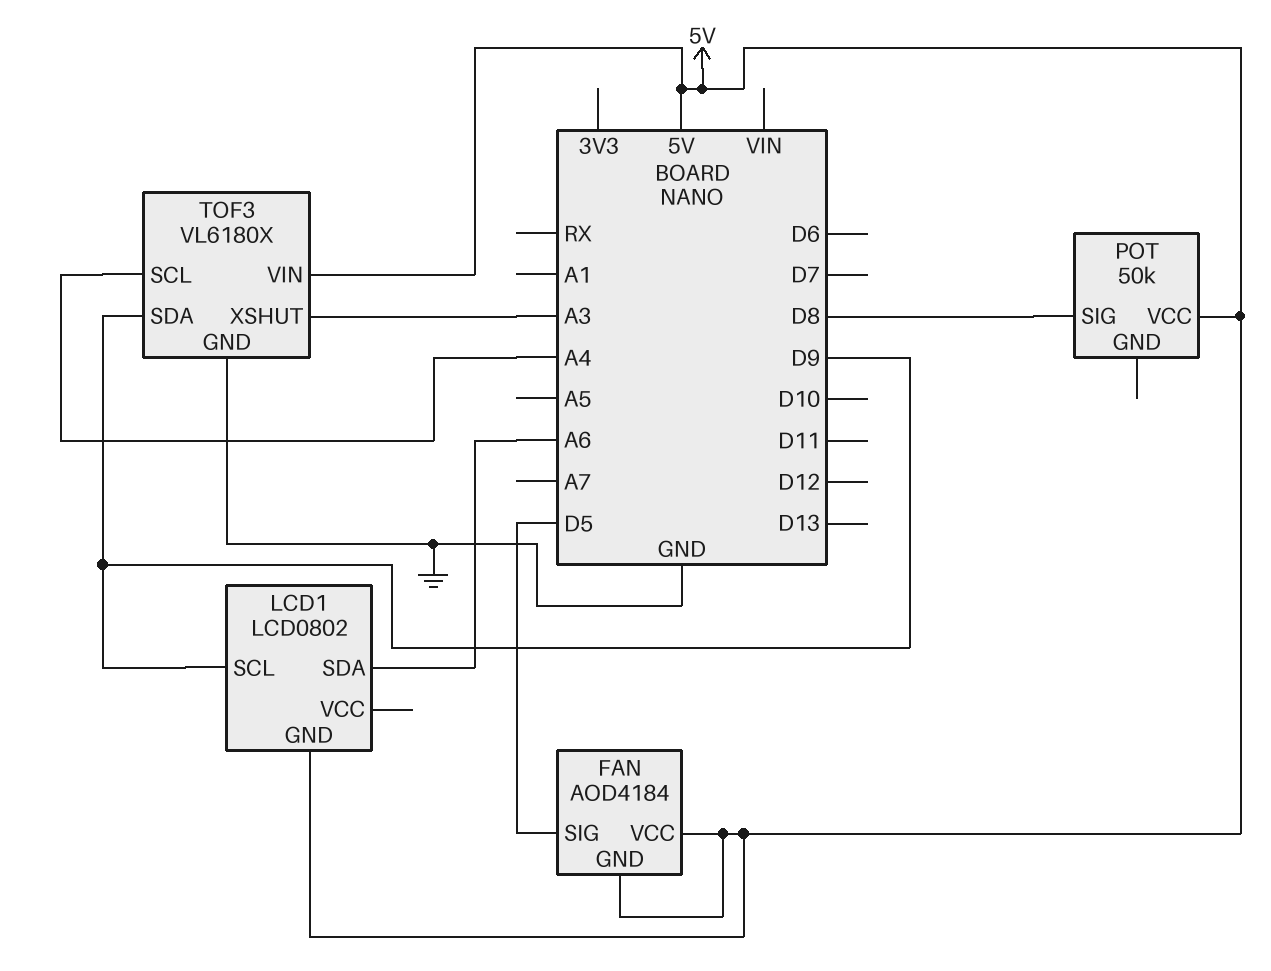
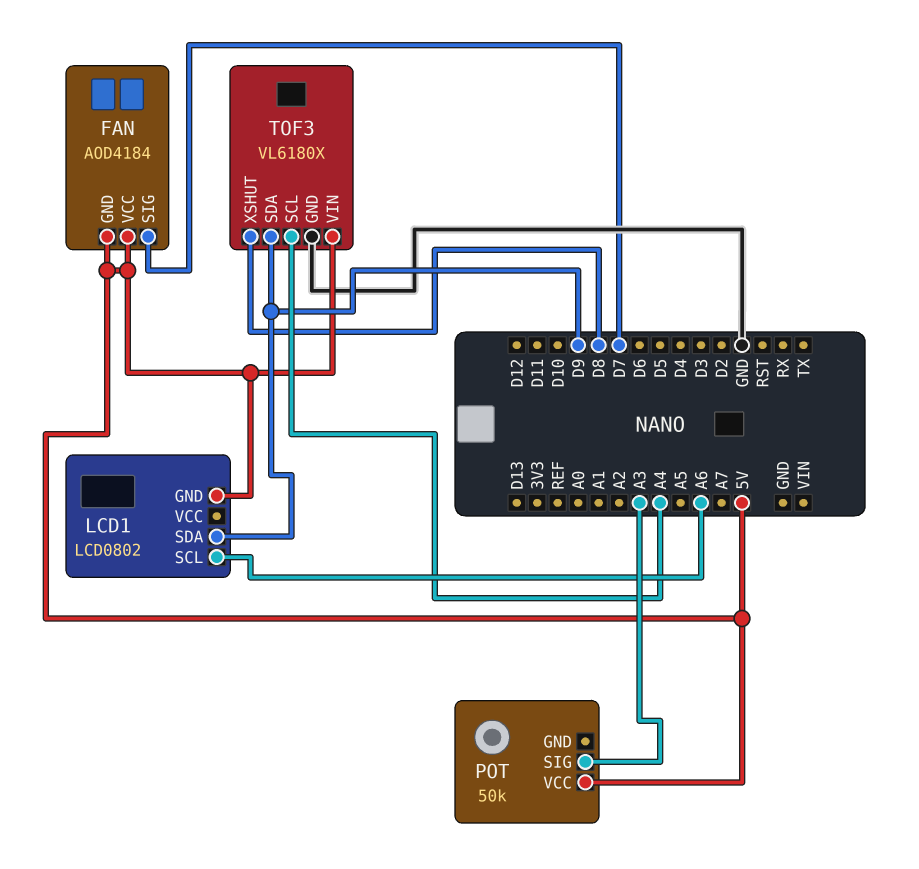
FAN pin SIG: D5 -> D7
LCD1 pin SCL: D9 -> A6
LCD1 pin SDA: A6 -> D9
POT pin SIG: D8 -> A3
TOF3 pin XSHUT: A3 -> D8

